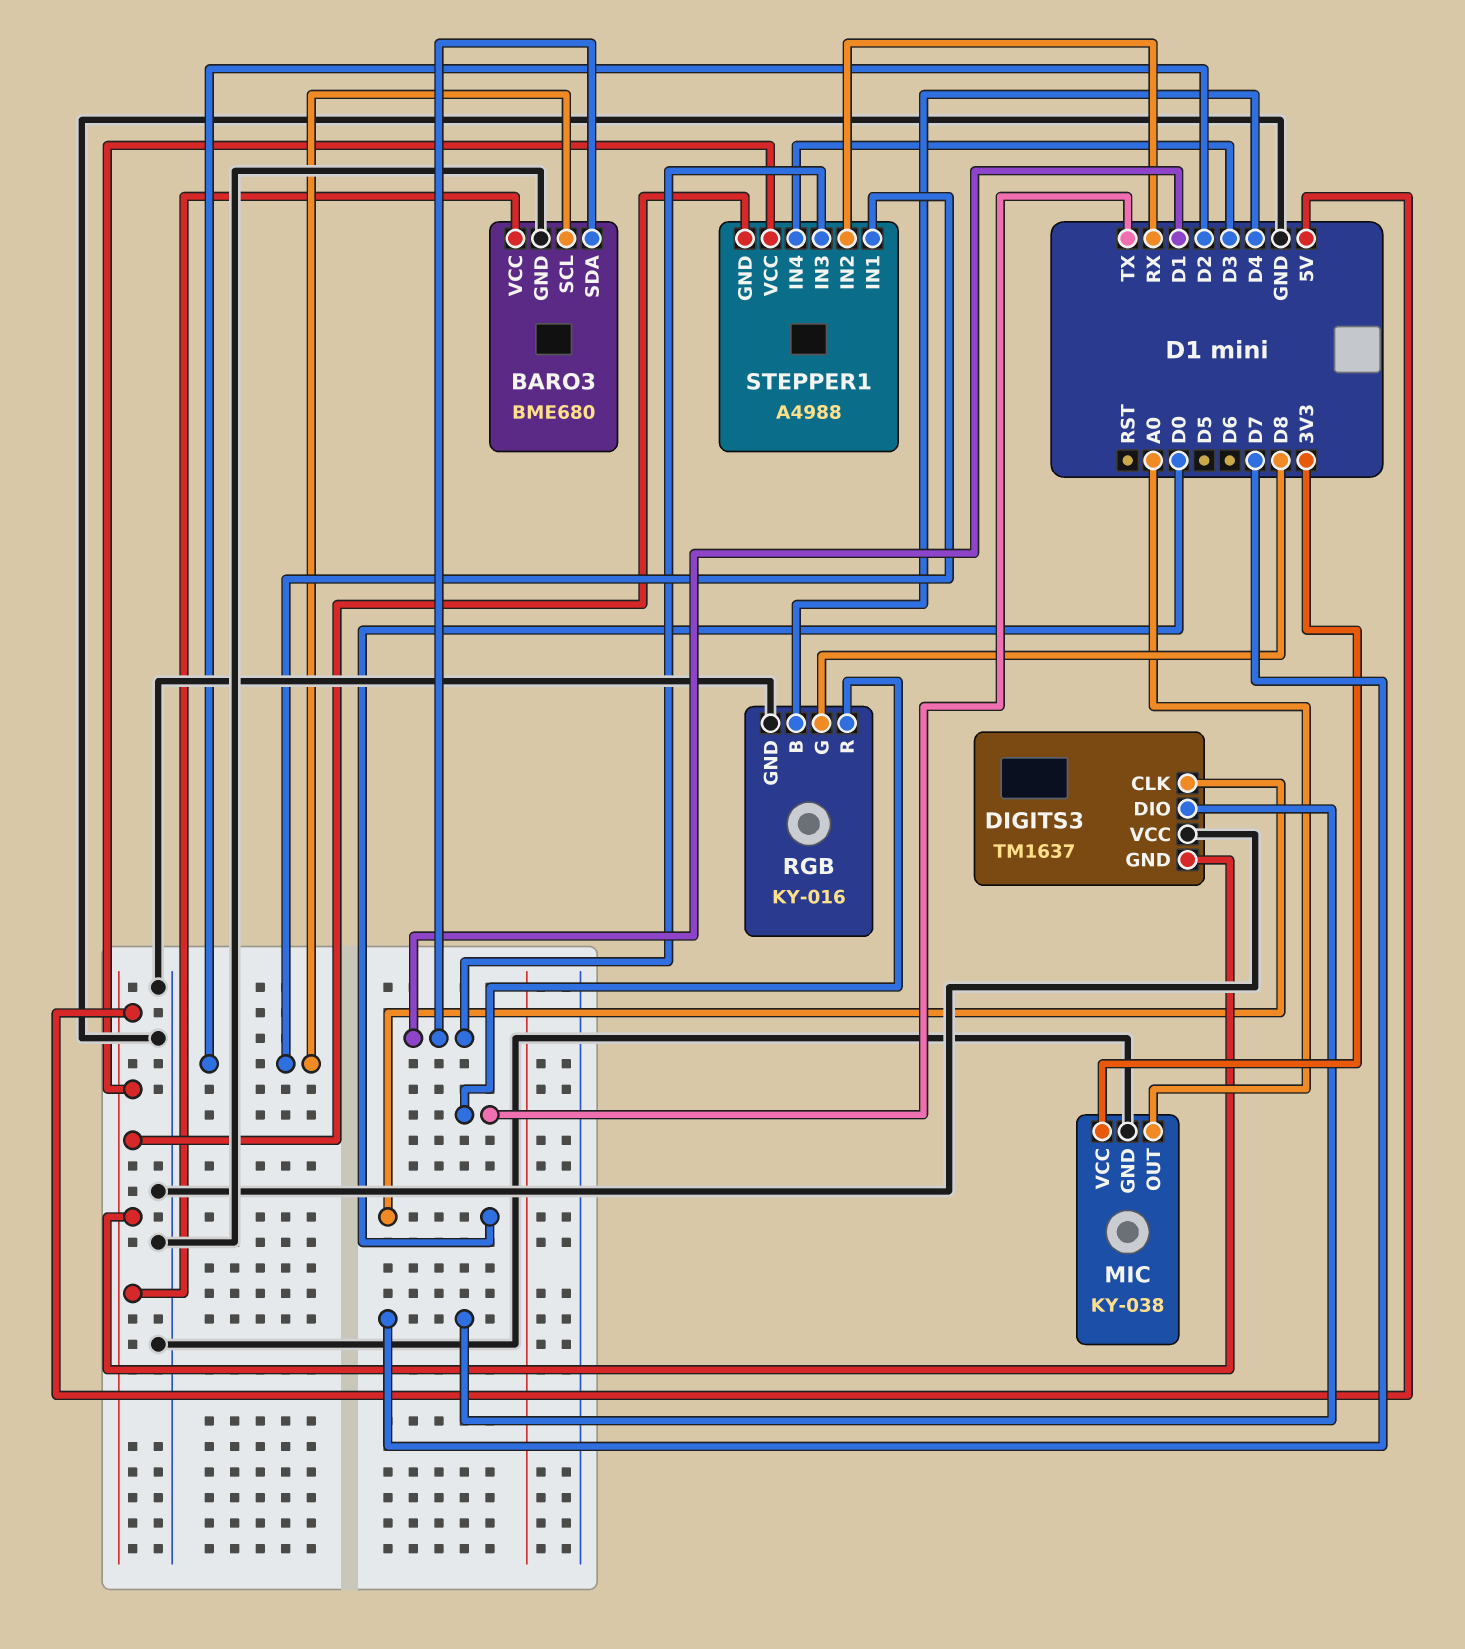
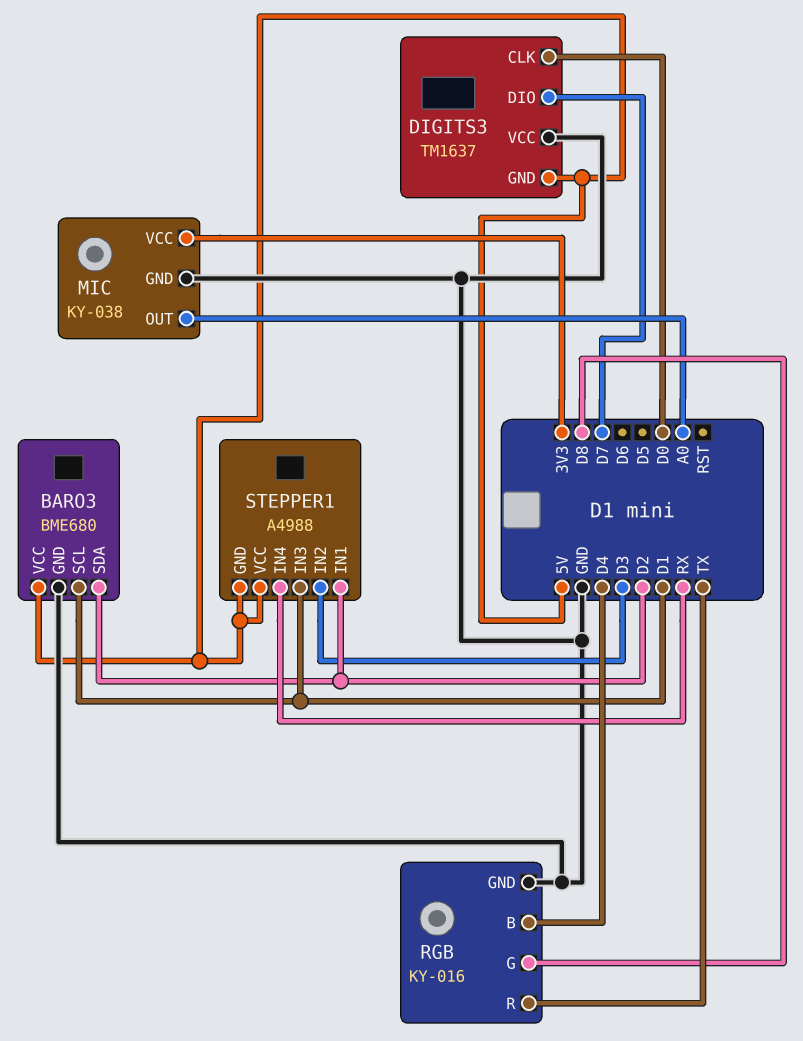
BARO3 pin SCL: D2 -> D1
BARO3 pin SDA: D1 -> D2
STEPPER1 pin IN2: RX -> D3
STEPPER1 pin IN4: D3 -> RX

